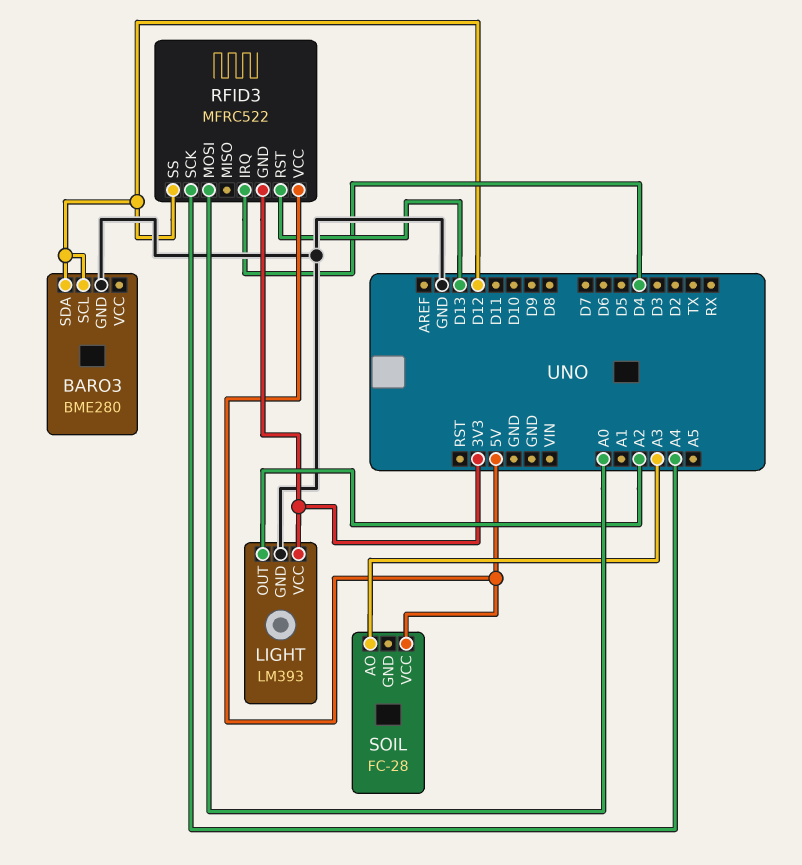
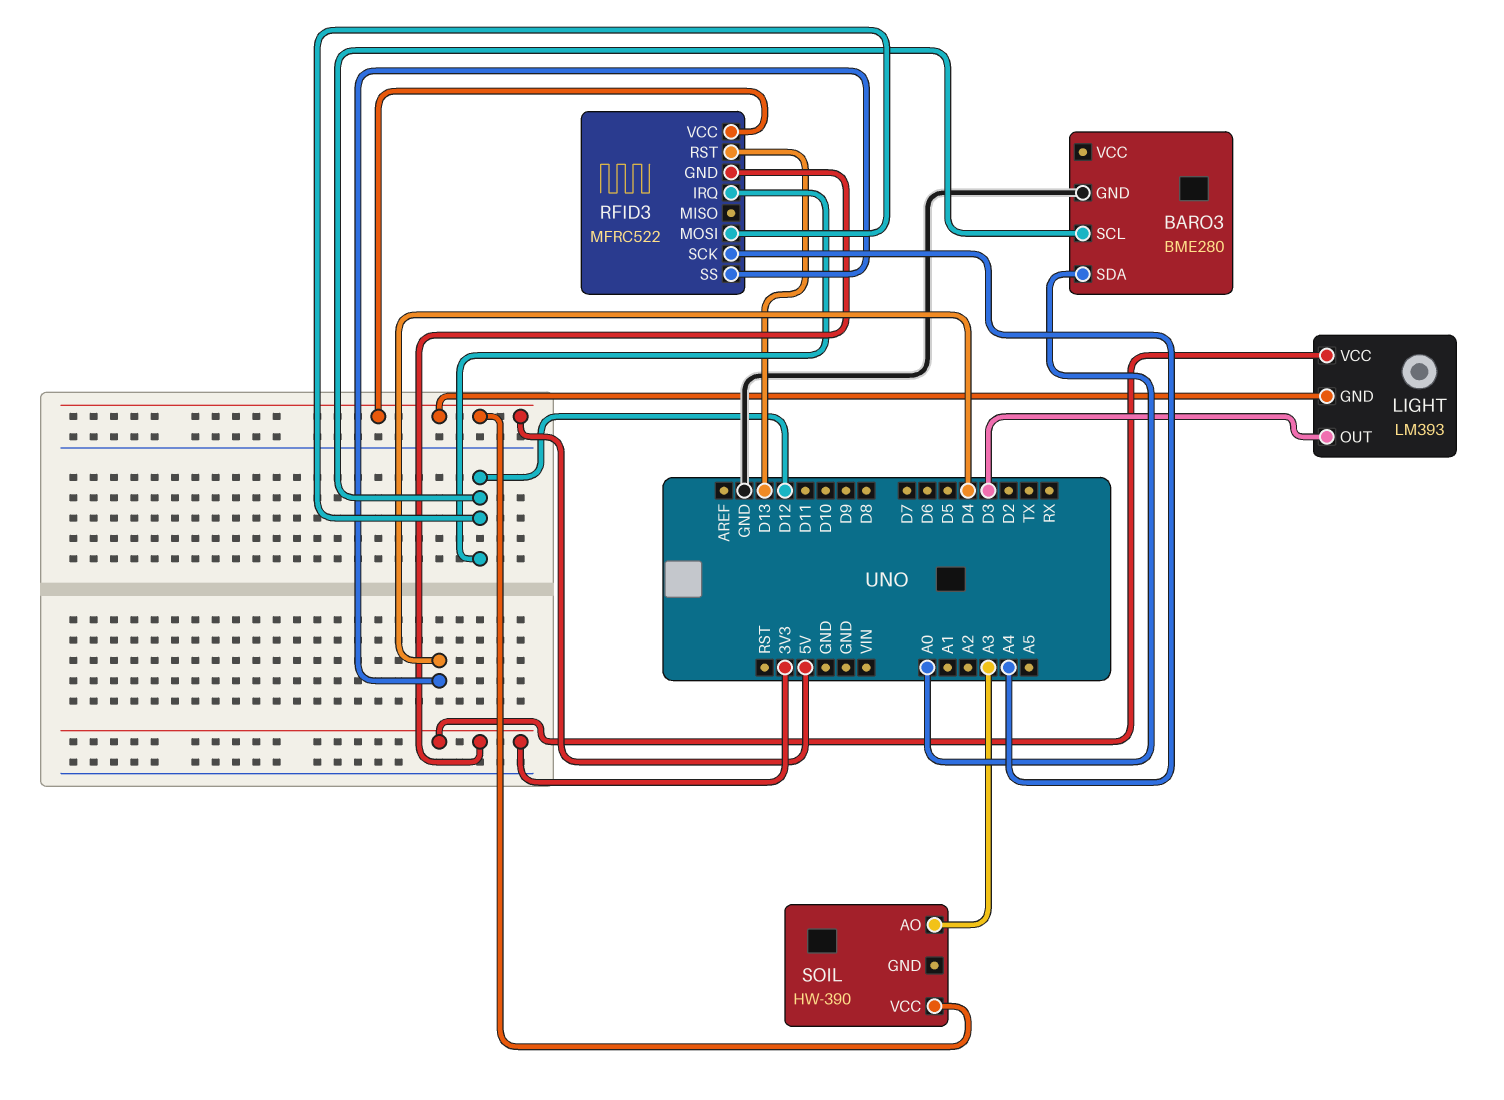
BARO3 pin SDA: D12 -> A0
LIGHT pin GND: GND -> 5V
LIGHT pin OUT: A2 -> D3
RFID3 pin IRQ: D4 -> D12
RFID3 pin MOSI: A0 -> D12
RFID3 pin SS: D12 -> D4
SOIL: FC-28 -> HW-390

